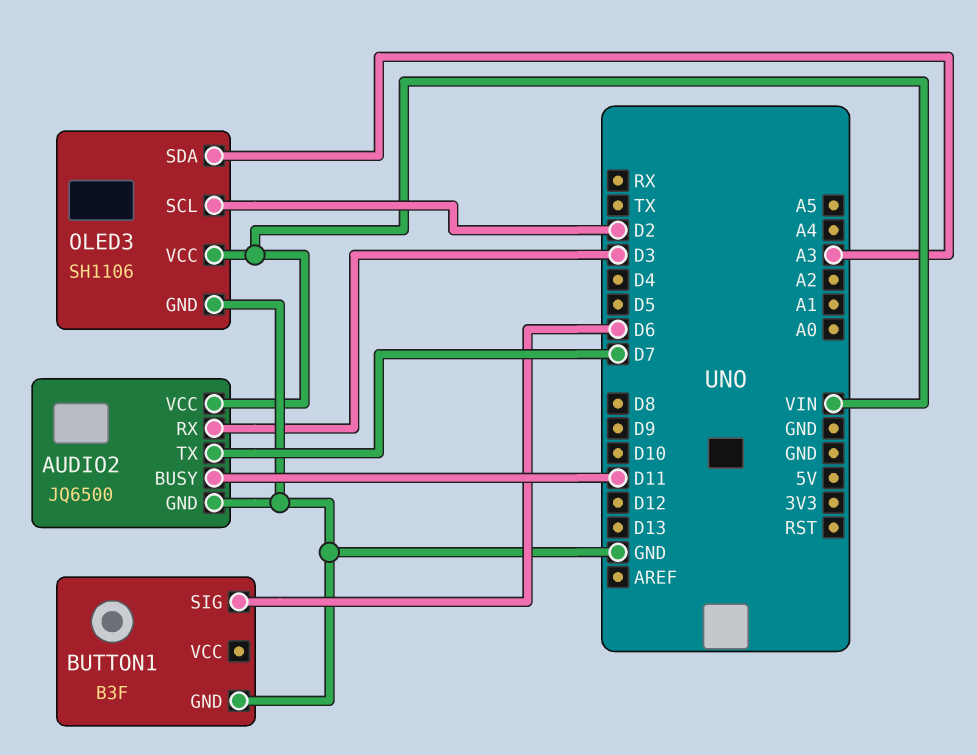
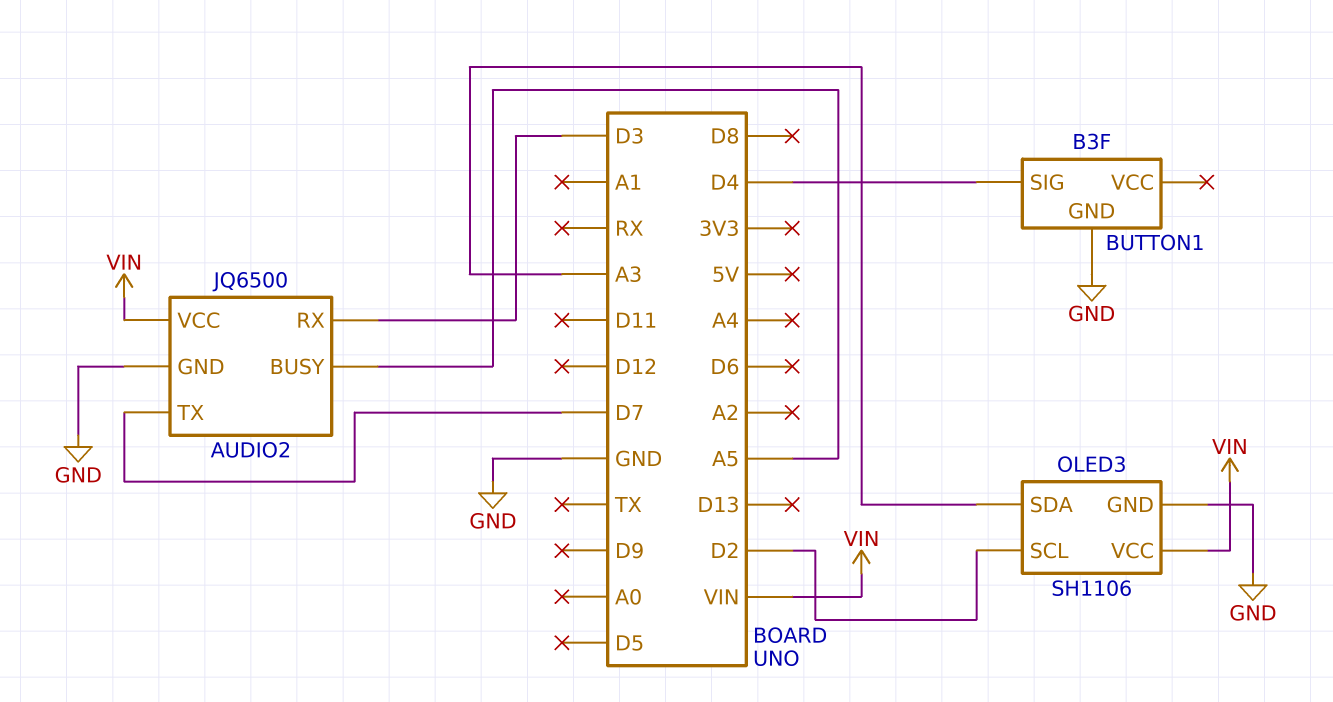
AUDIO2 pin BUSY: D11 -> A5
BUTTON1 pin SIG: D6 -> D4

